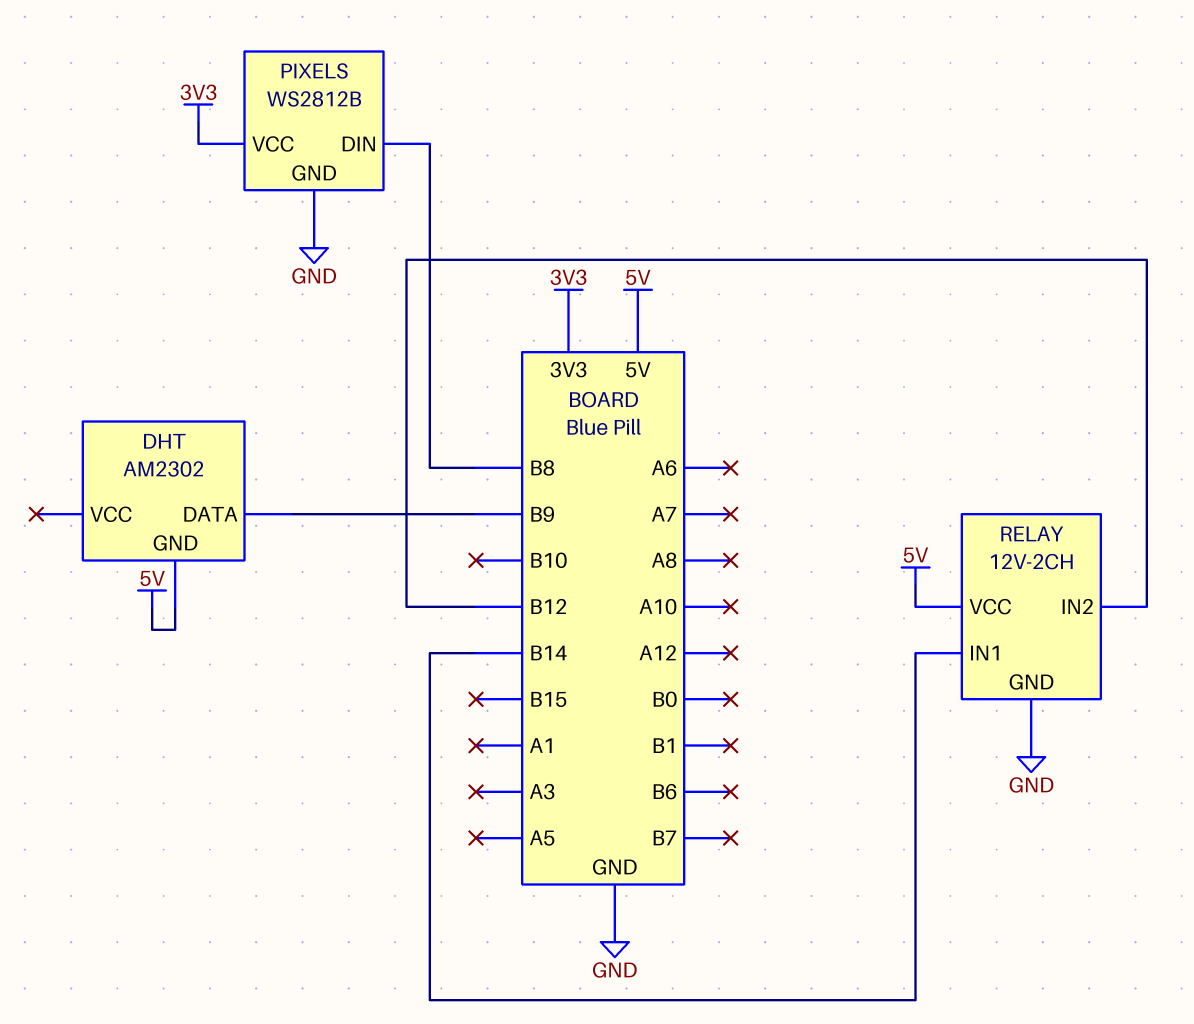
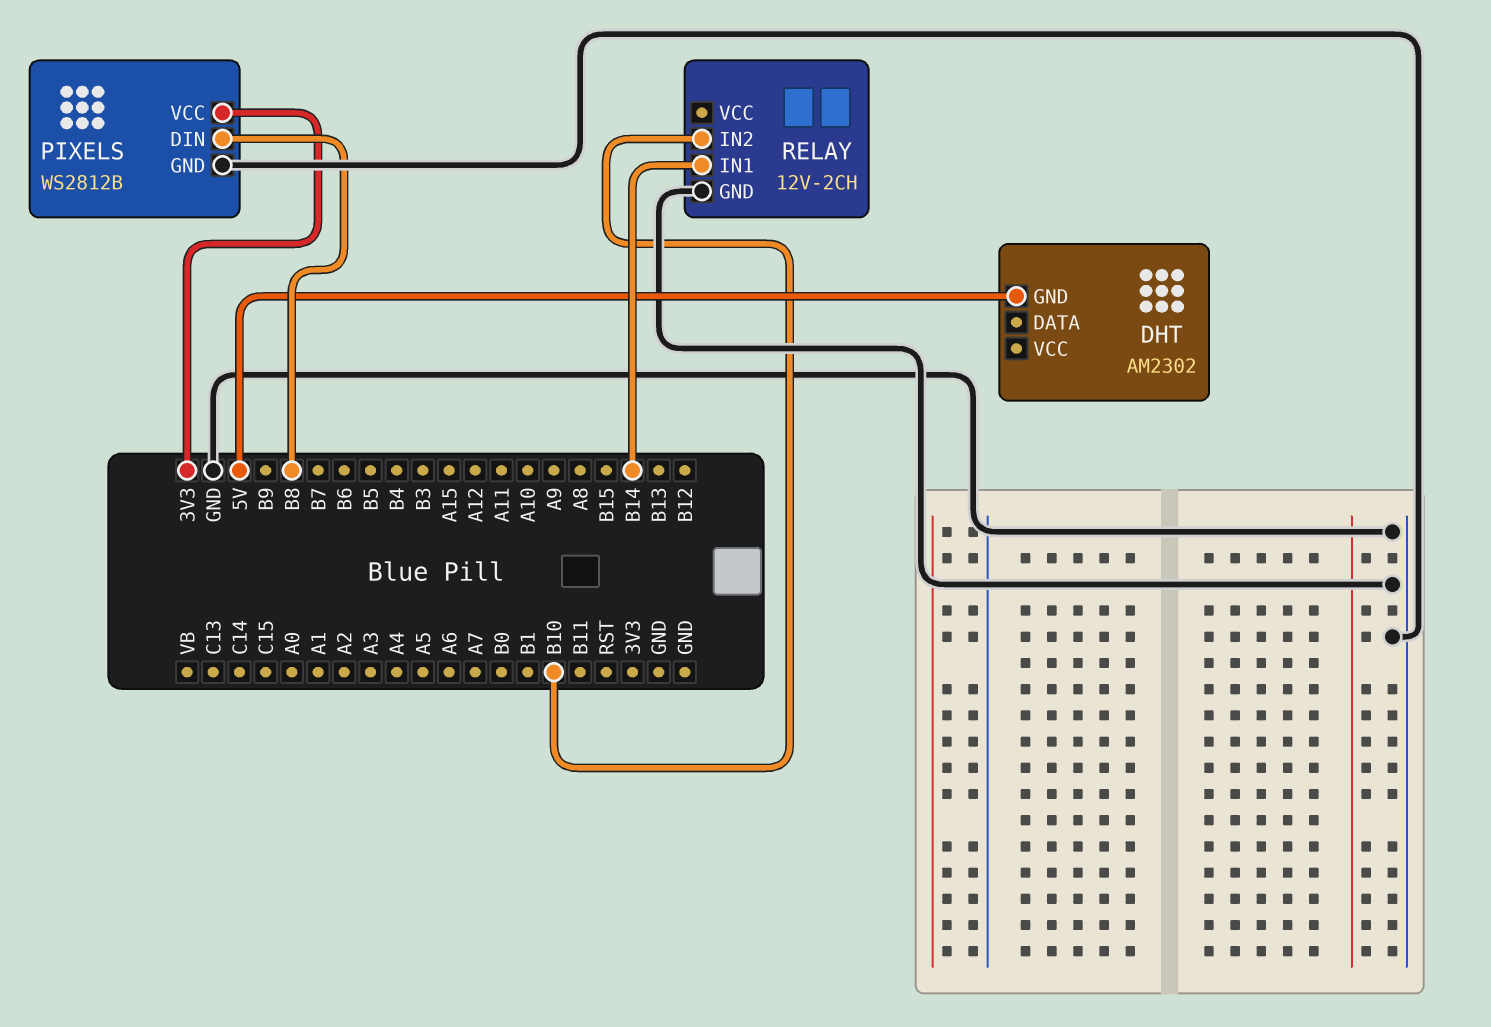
DHT pin DATA: B9 -> none
RELAY pin IN2: B12 -> B10
RELAY pin VCC: 5V -> none

